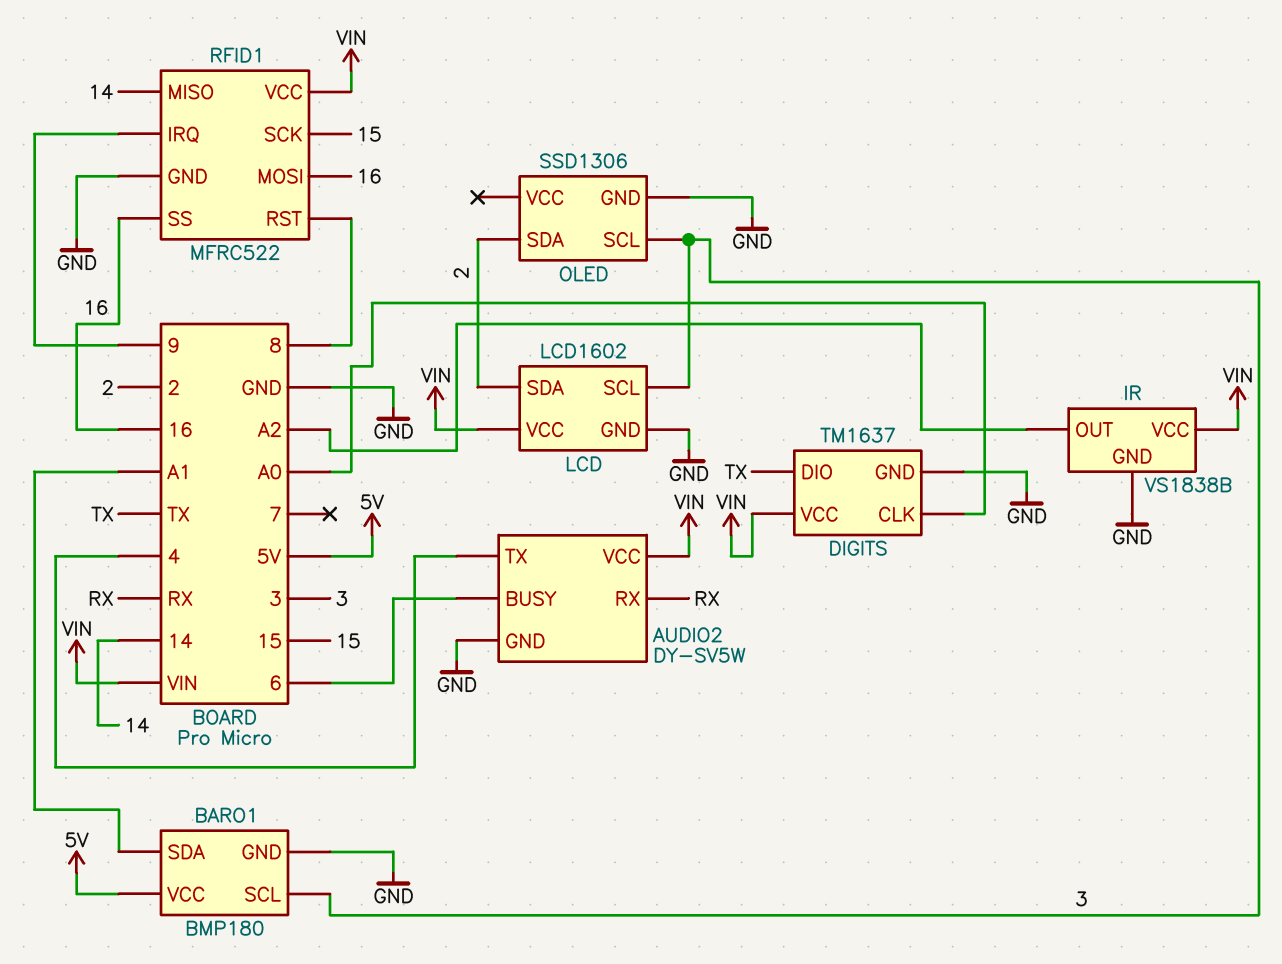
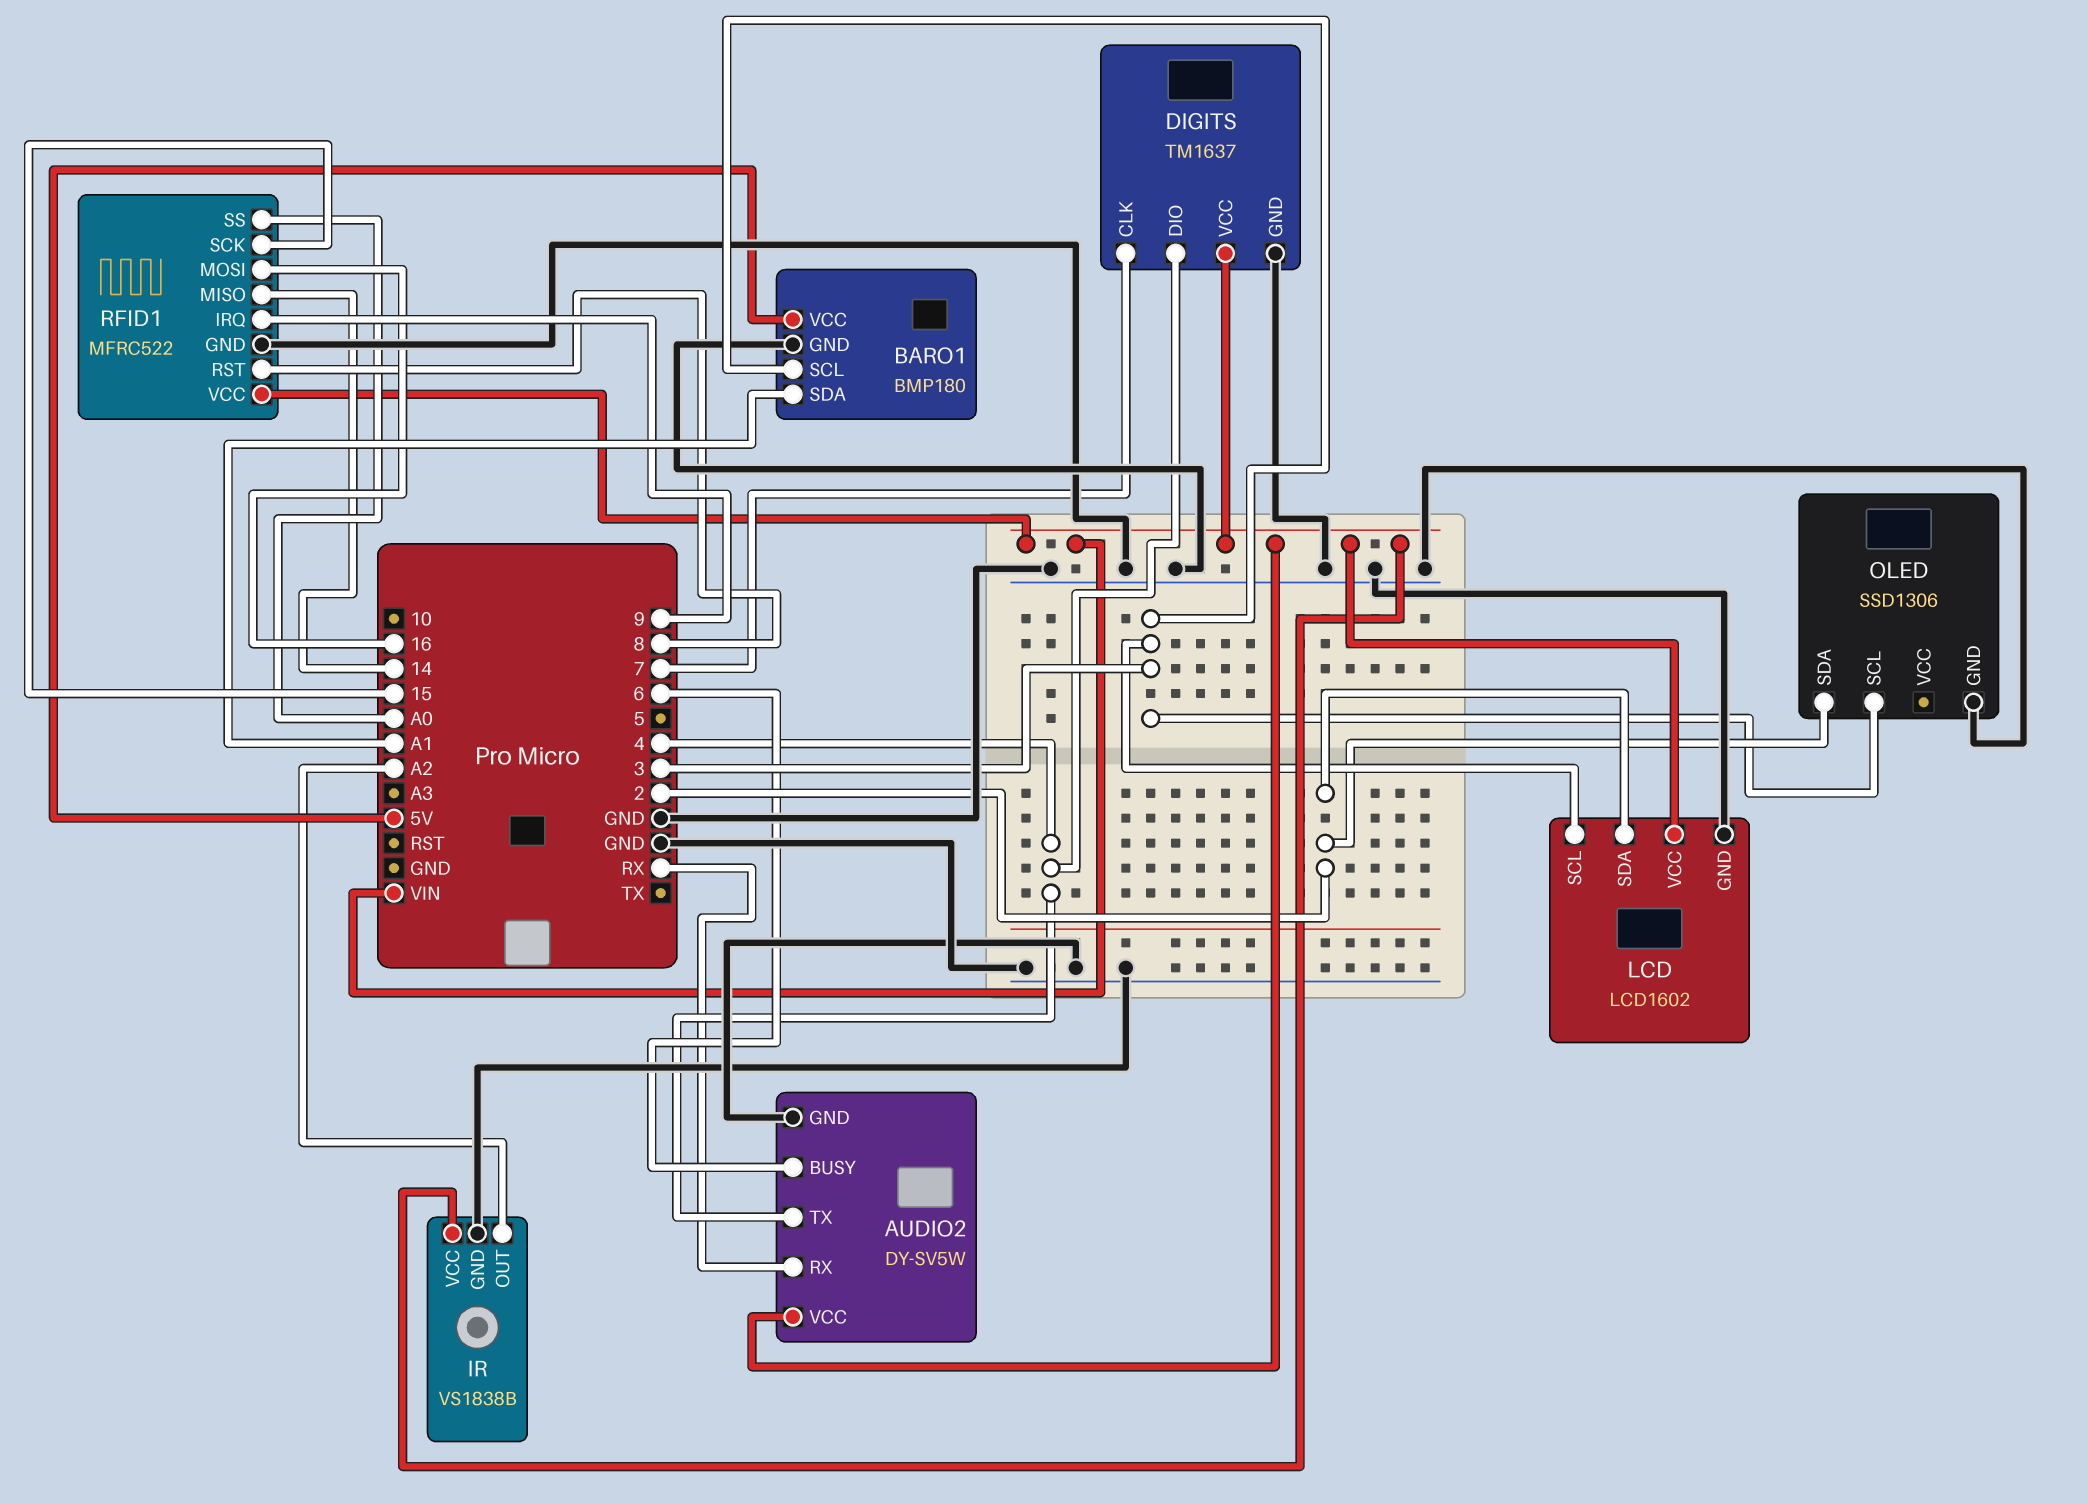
DIGITS pin CLK: A0 -> 7
DIGITS pin DIO: TX -> 4
RFID1 pin SS: 16 -> A0

